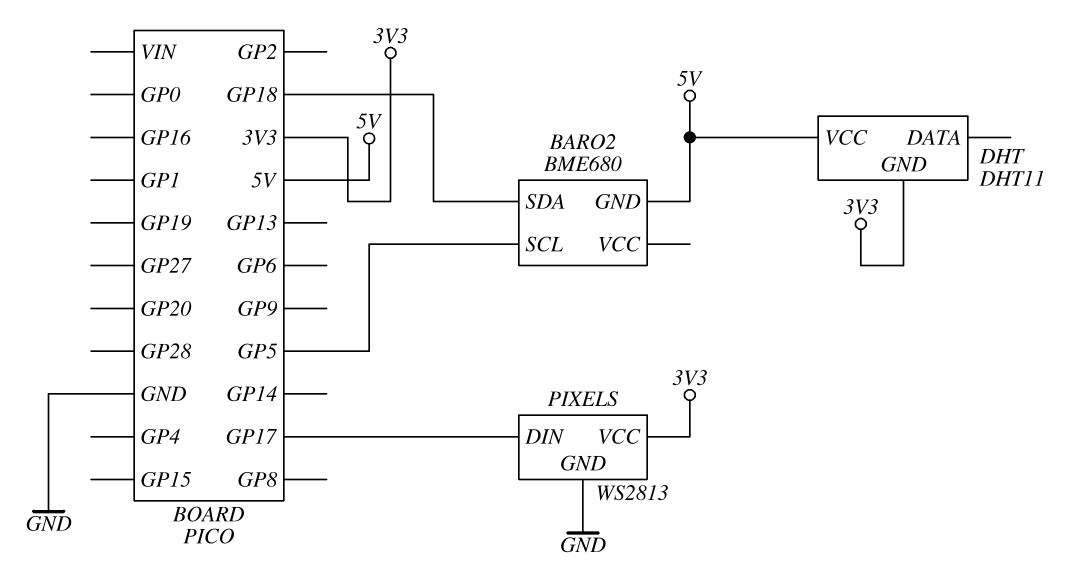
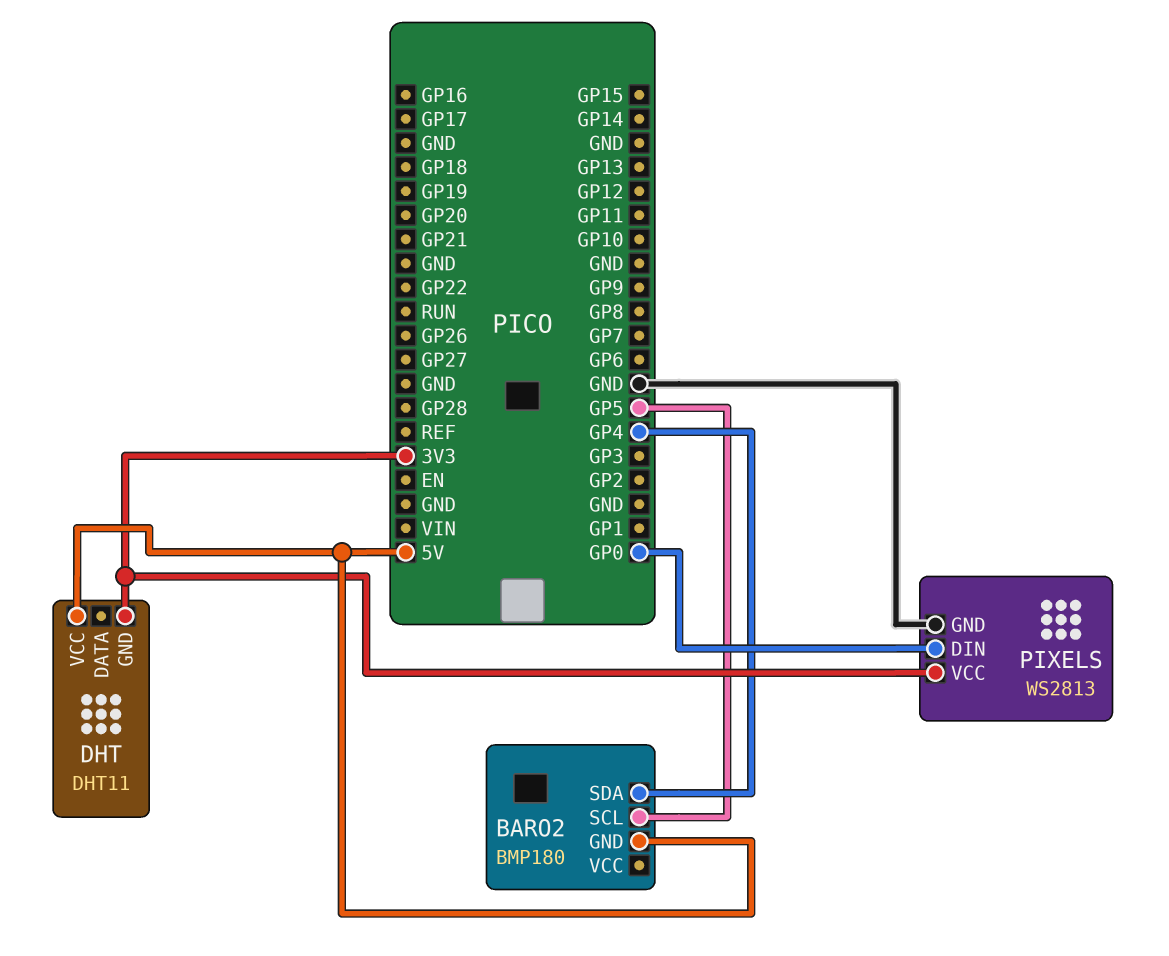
BARO2: BME680 -> BMP180
BARO2 pin SDA: GP18 -> GP4
PIXELS pin DIN: GP17 -> GP0

